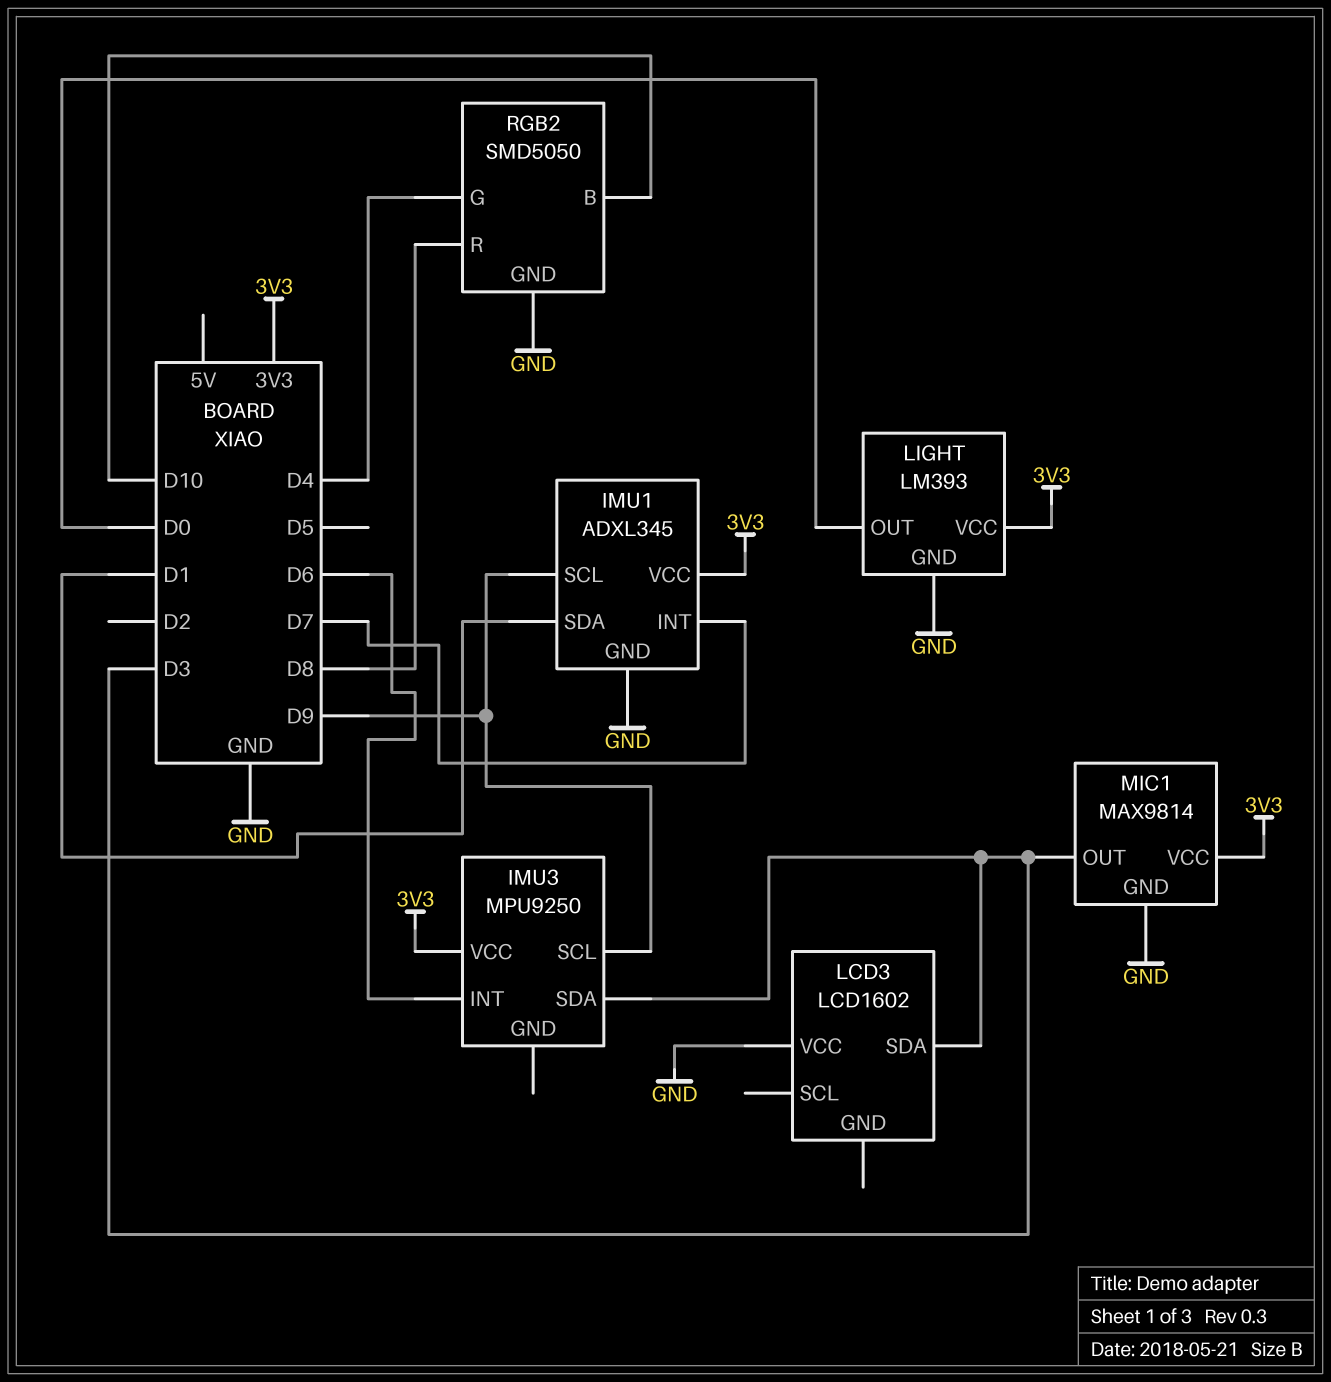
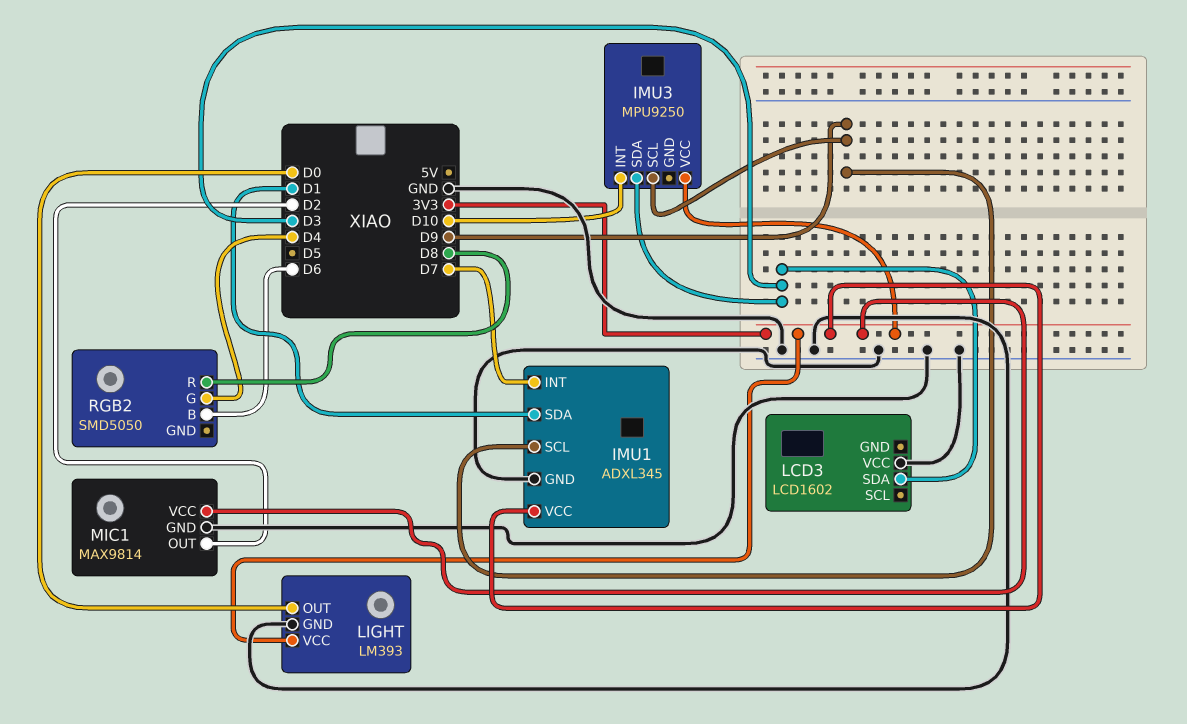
IMU3 pin INT: D6 -> D10
MIC1 pin OUT: D3 -> D2
RGB2 pin B: D10 -> D6
RGB2 pin GND: GND -> none

